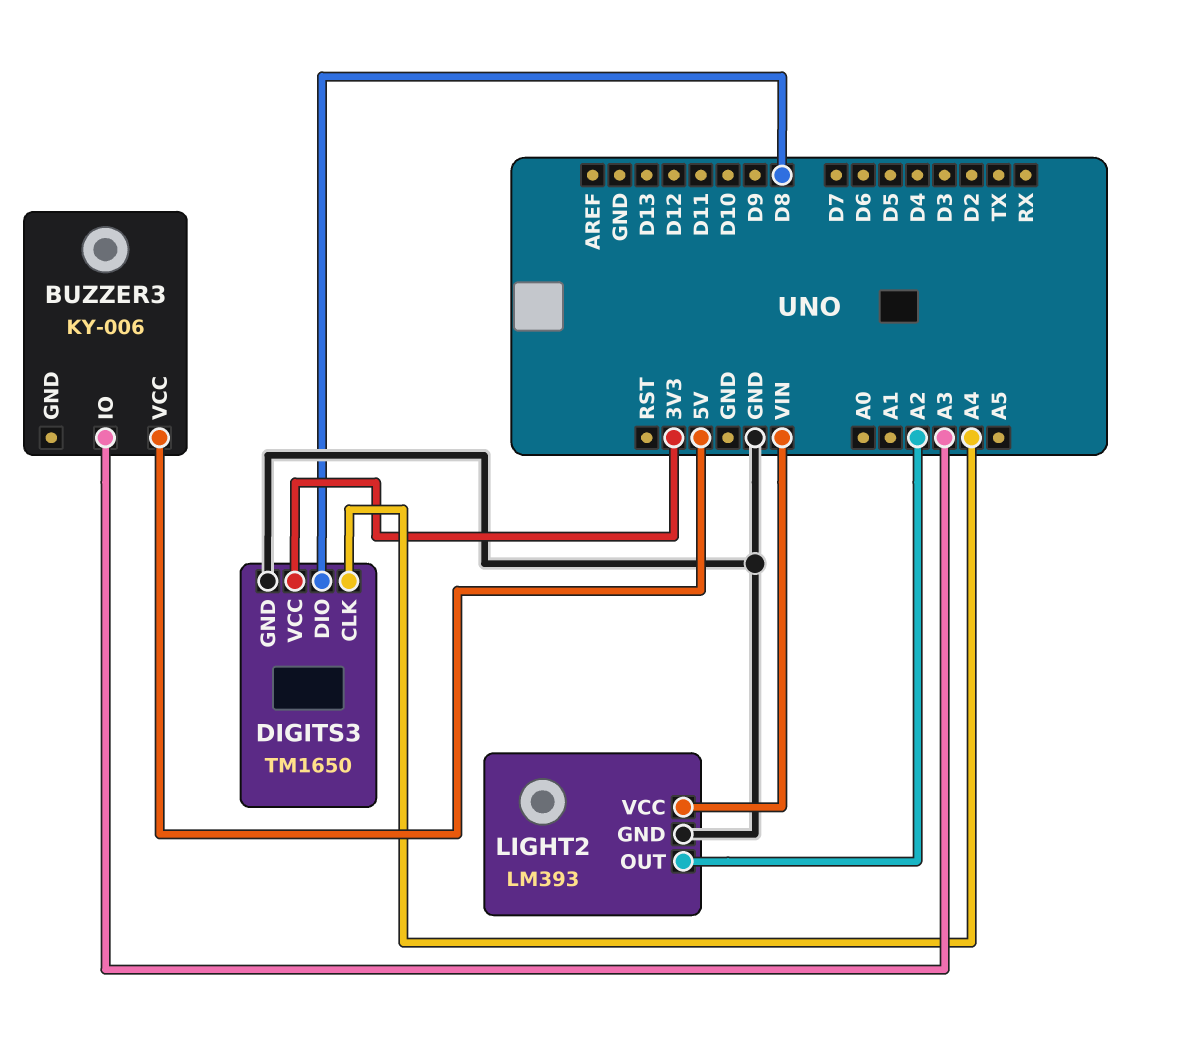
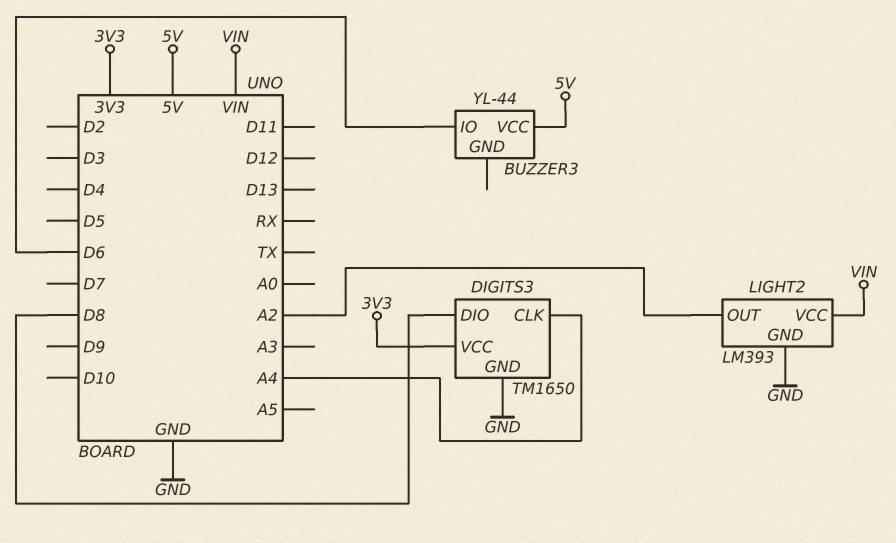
BUZZER3: KY-006 -> YL-44
BUZZER3 pin IO: A3 -> D6

